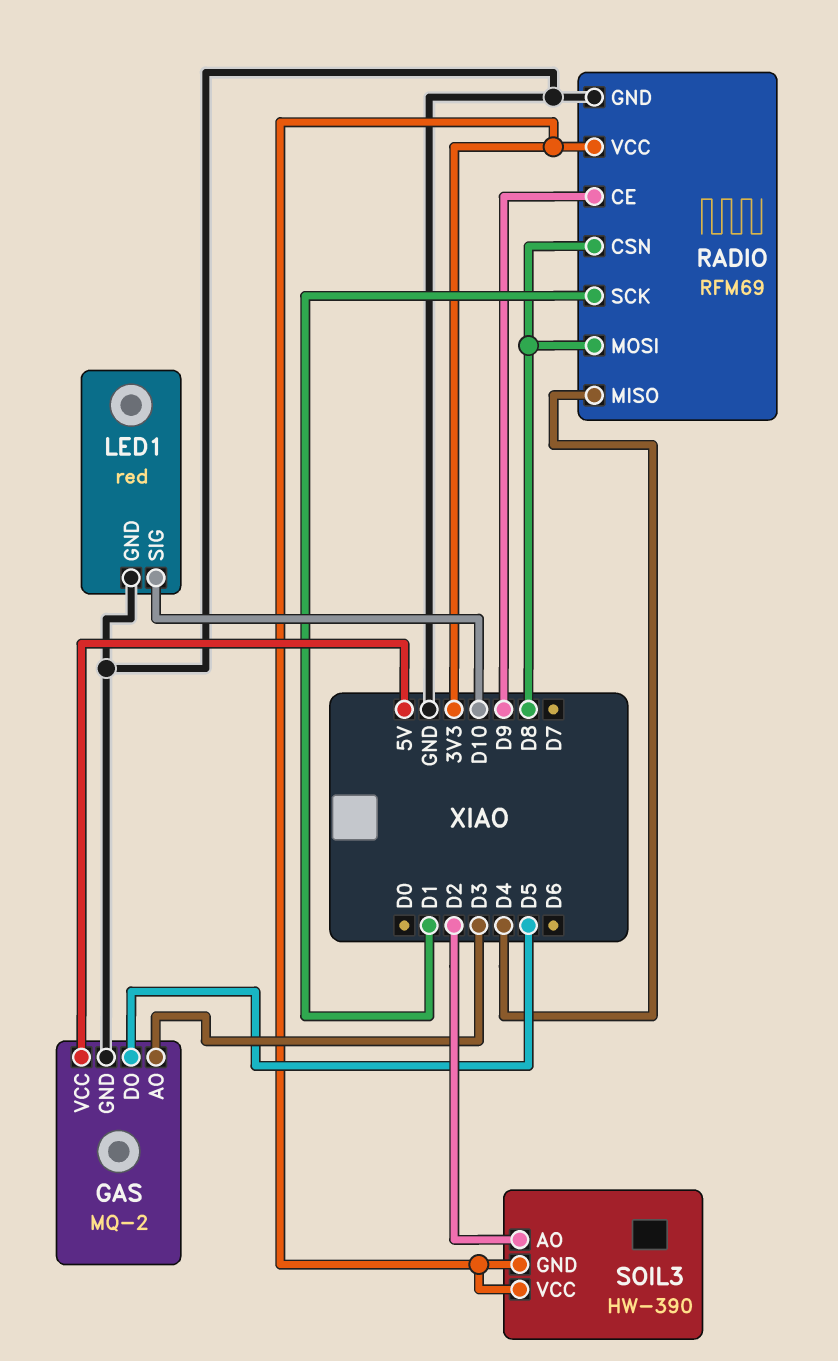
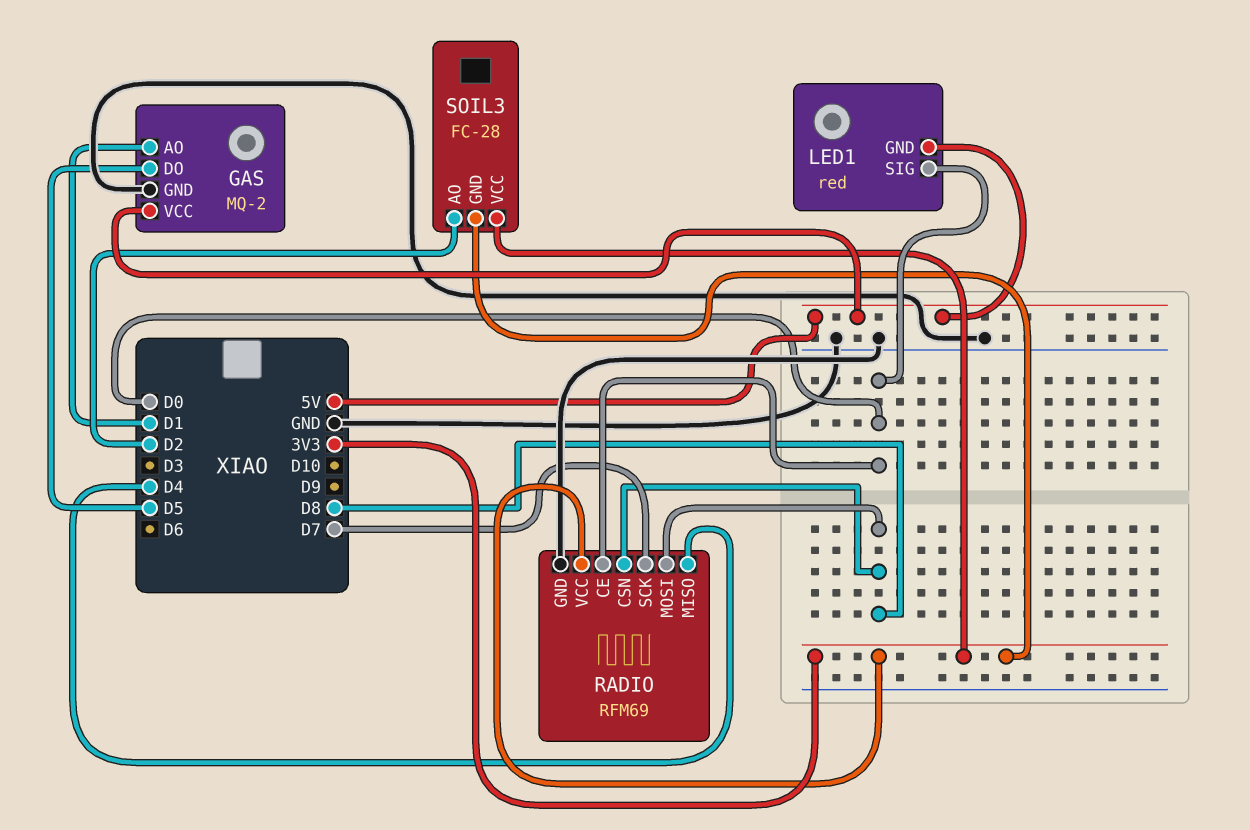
GAS pin AO: D3 -> D1
LED1 pin GND: GND -> 5V
LED1 pin SIG: D10 -> D0
RADIO pin CE: D9 -> D0
RADIO pin SCK: D1 -> D7
SOIL3: HW-390 -> FC-28

